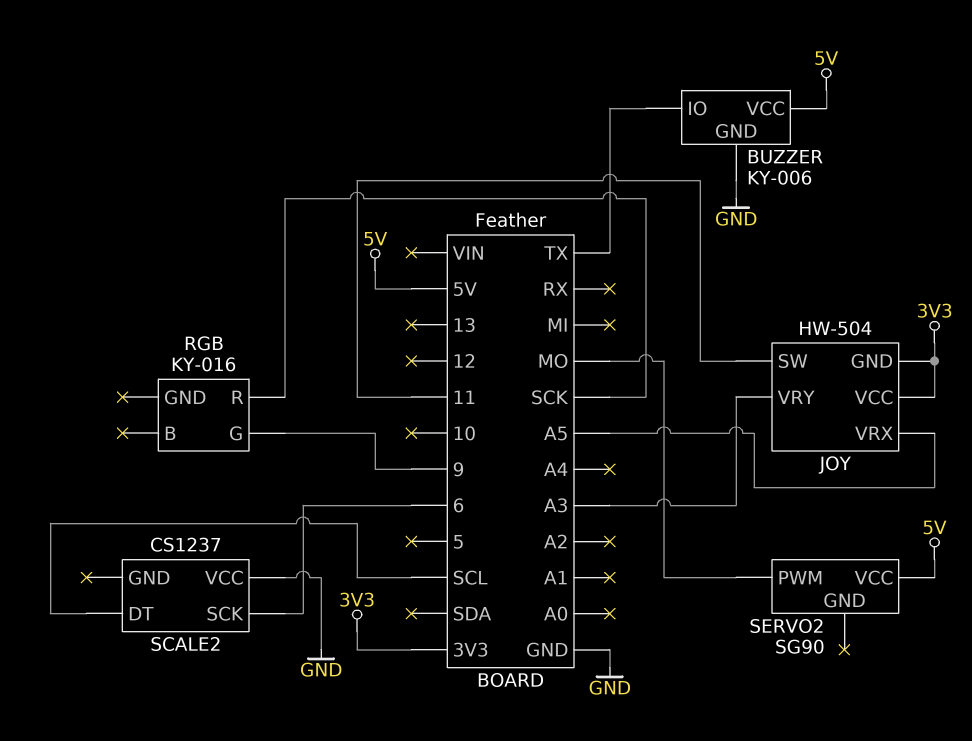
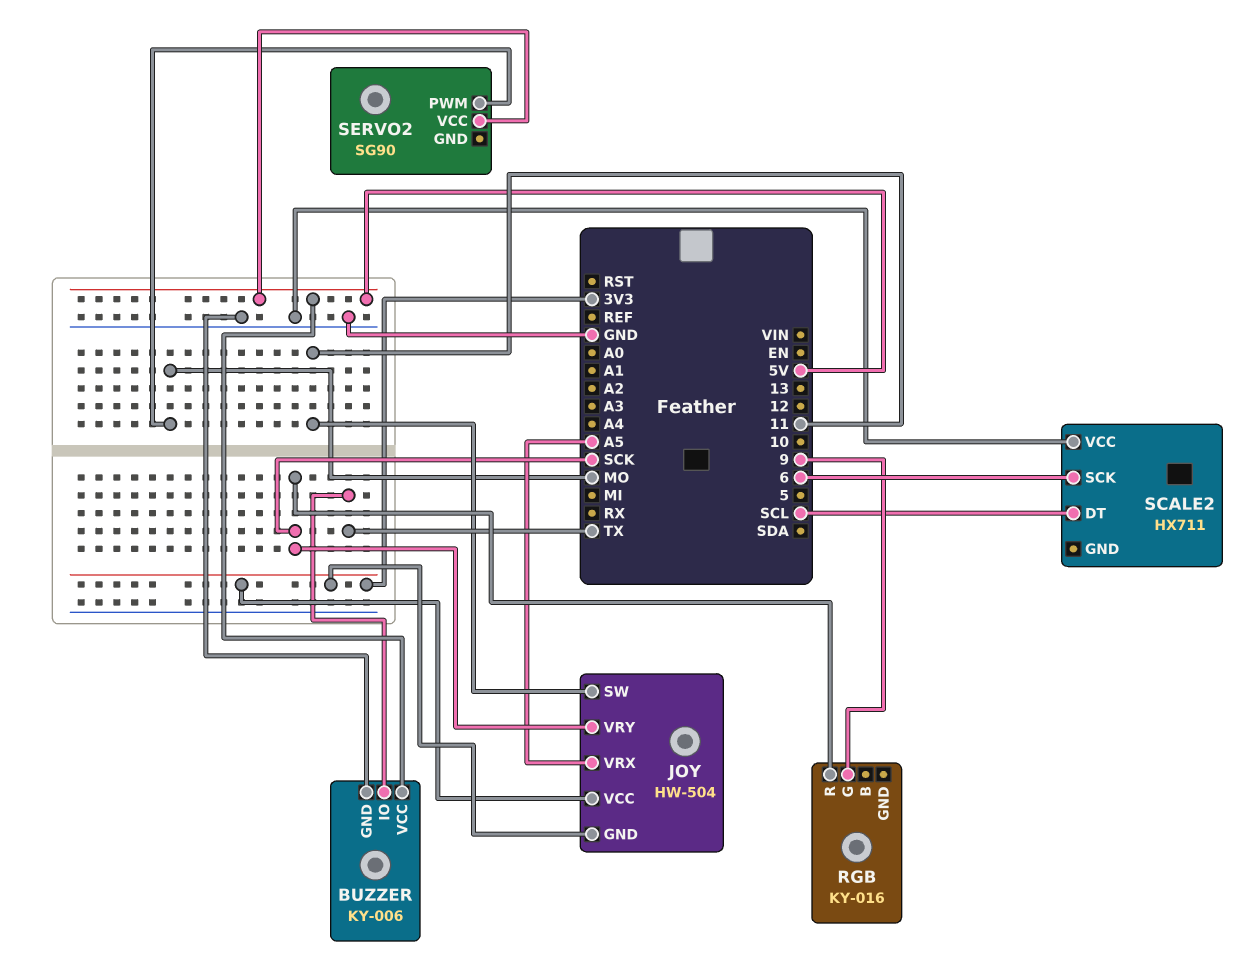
JOY pin VRY: A3 -> SCK
SCALE2: CS1237 -> HX711

